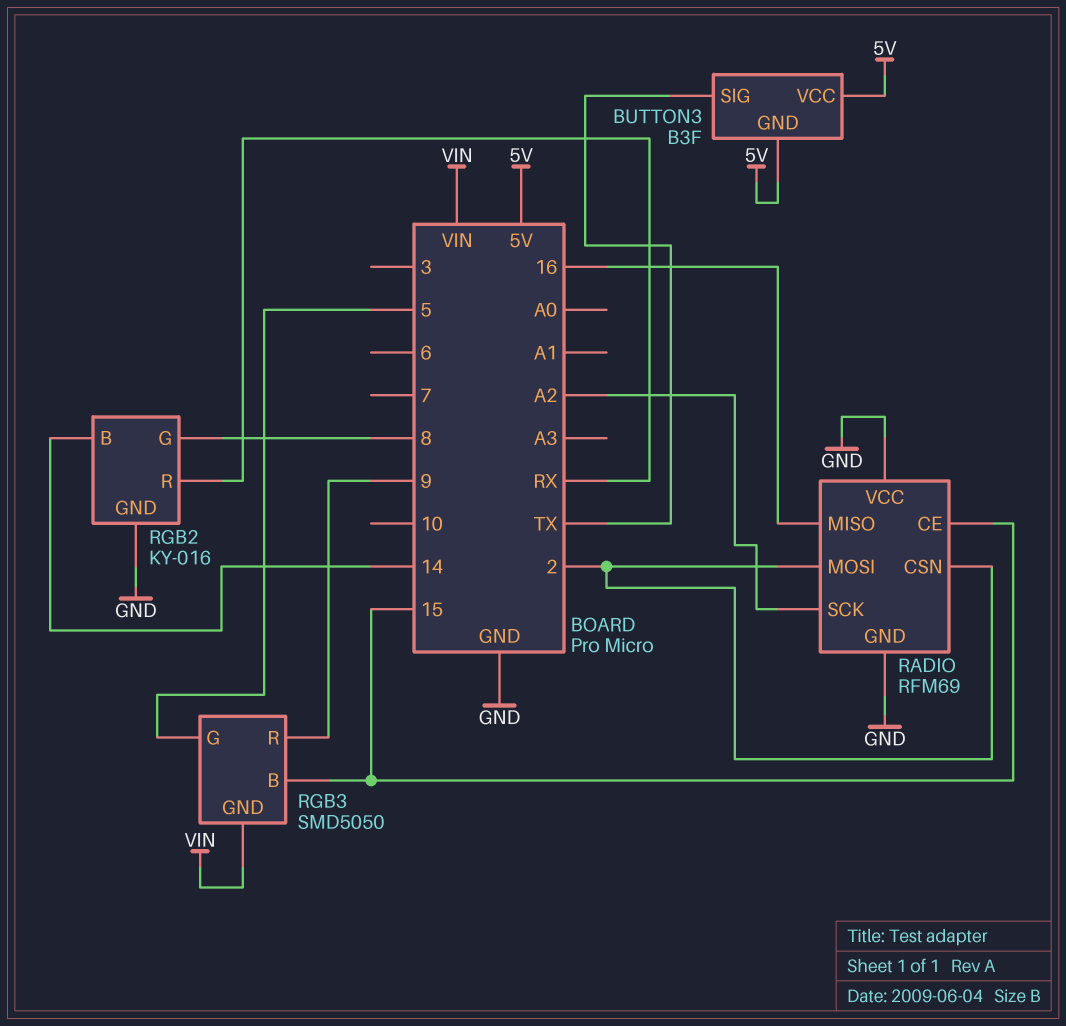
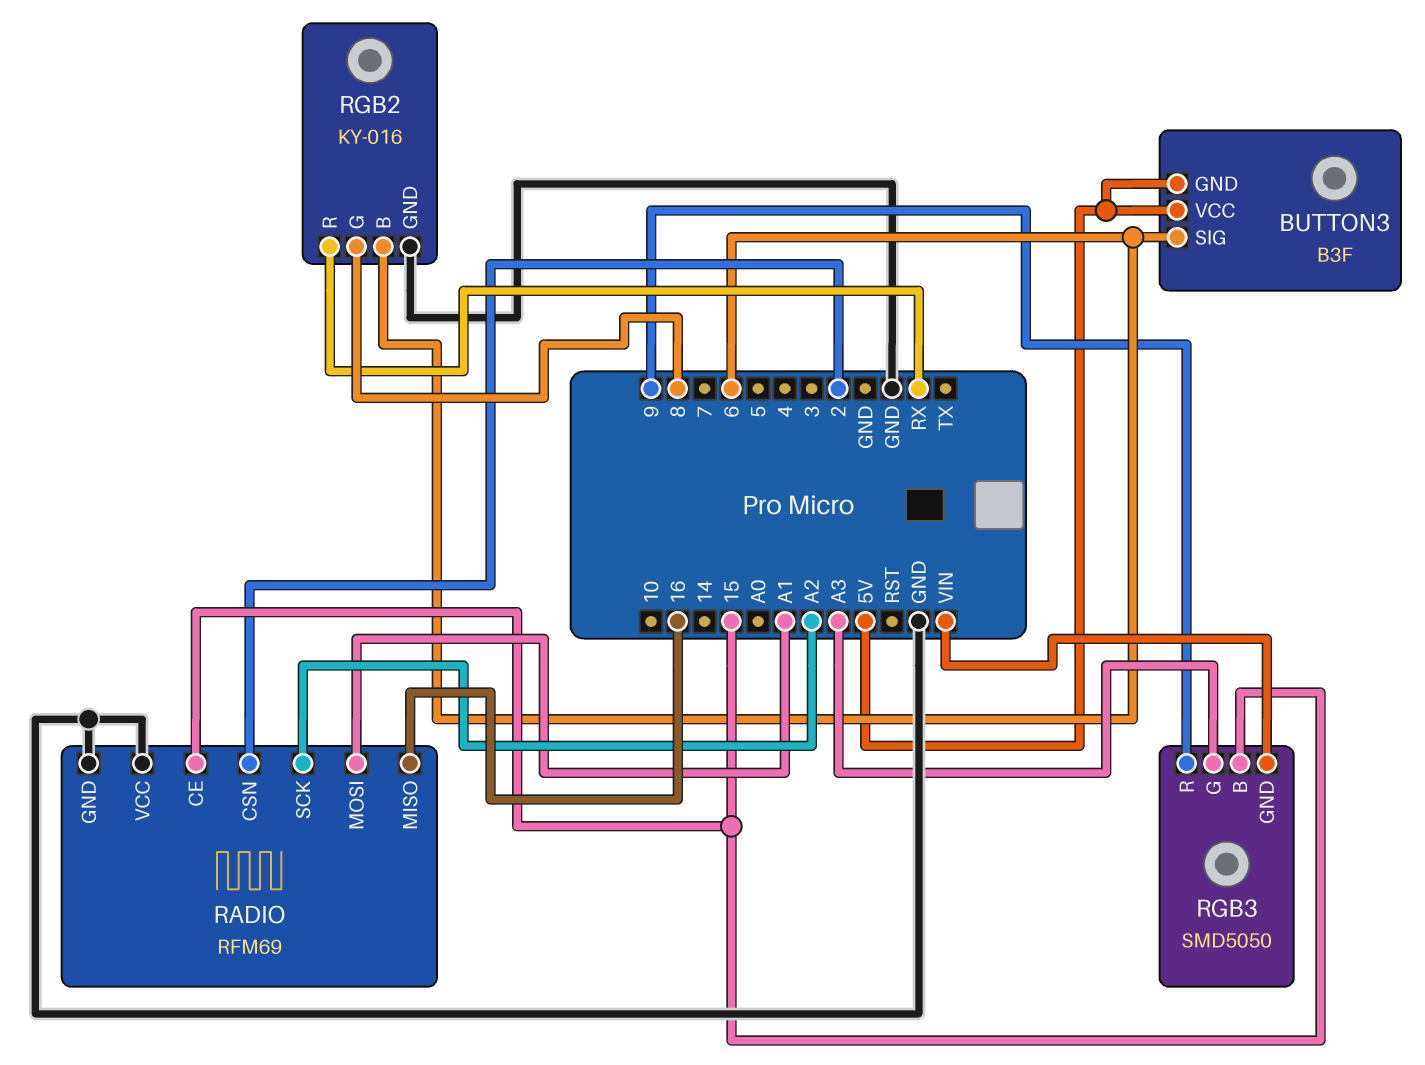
BUTTON3 pin SIG: TX -> 6
RADIO pin MOSI: 2 -> A1
RGB2 pin B: 14 -> 6
RGB3 pin G: 5 -> A3

